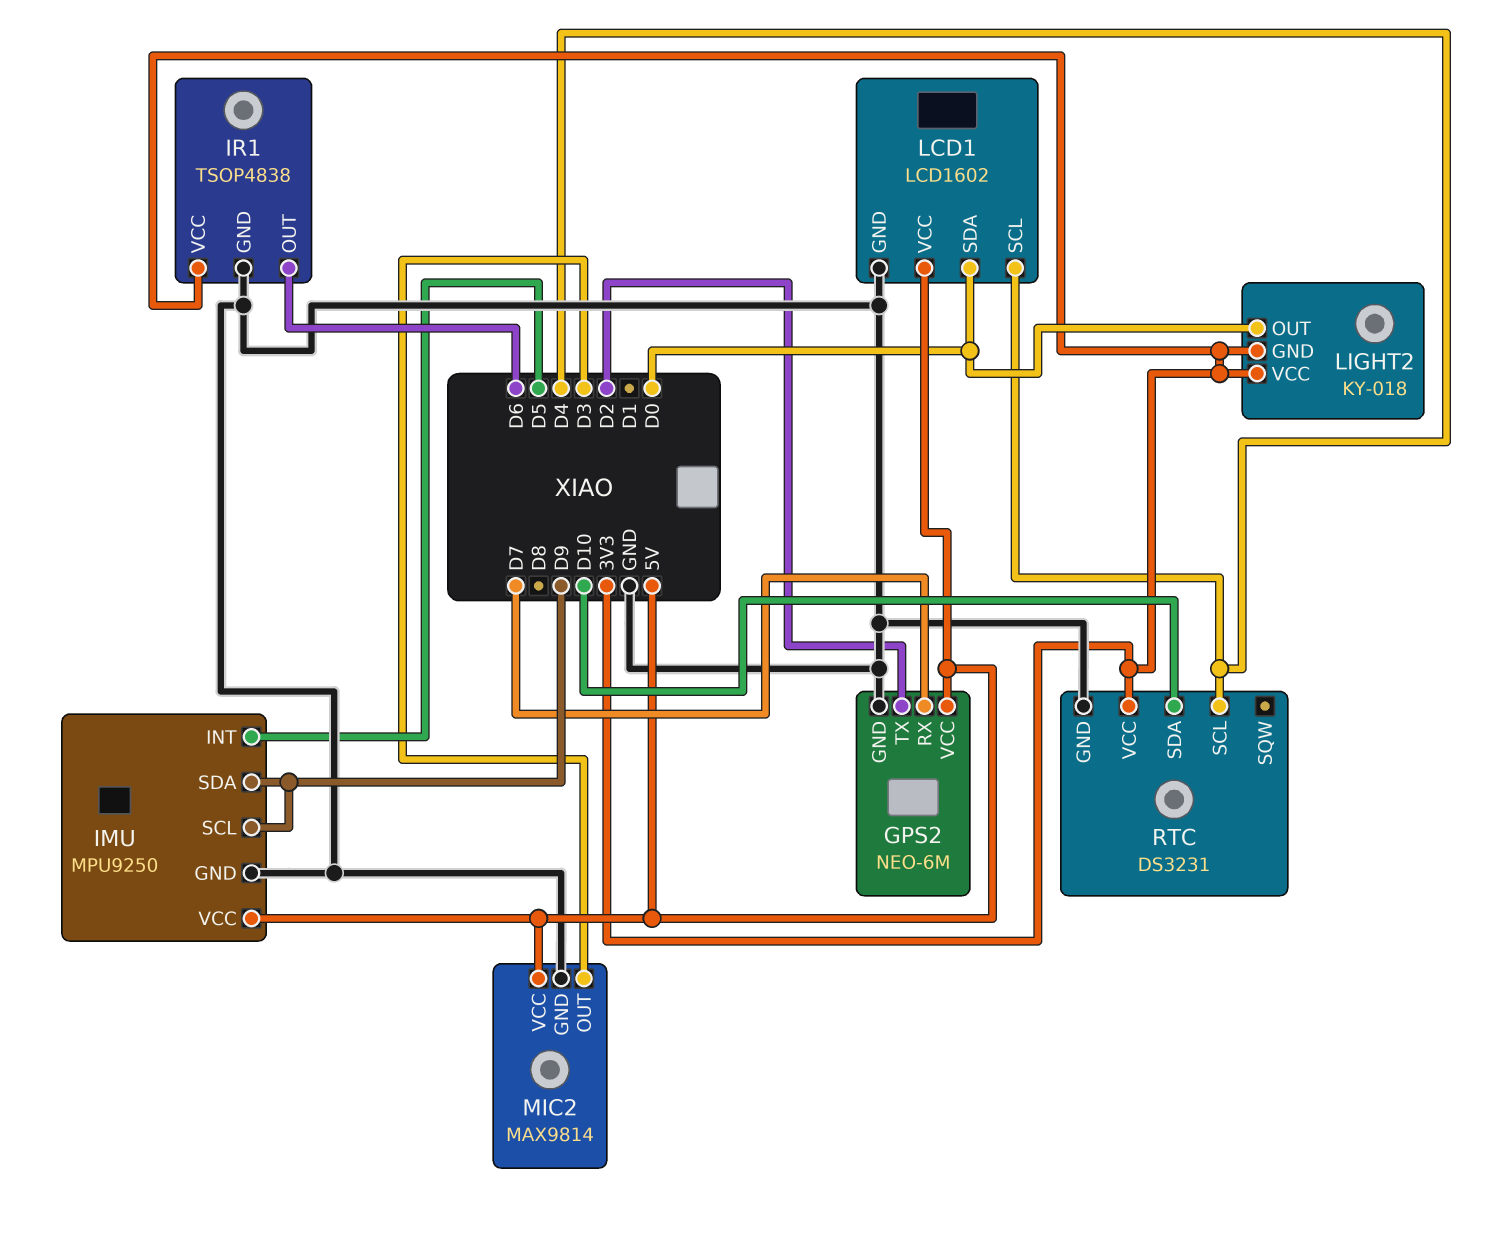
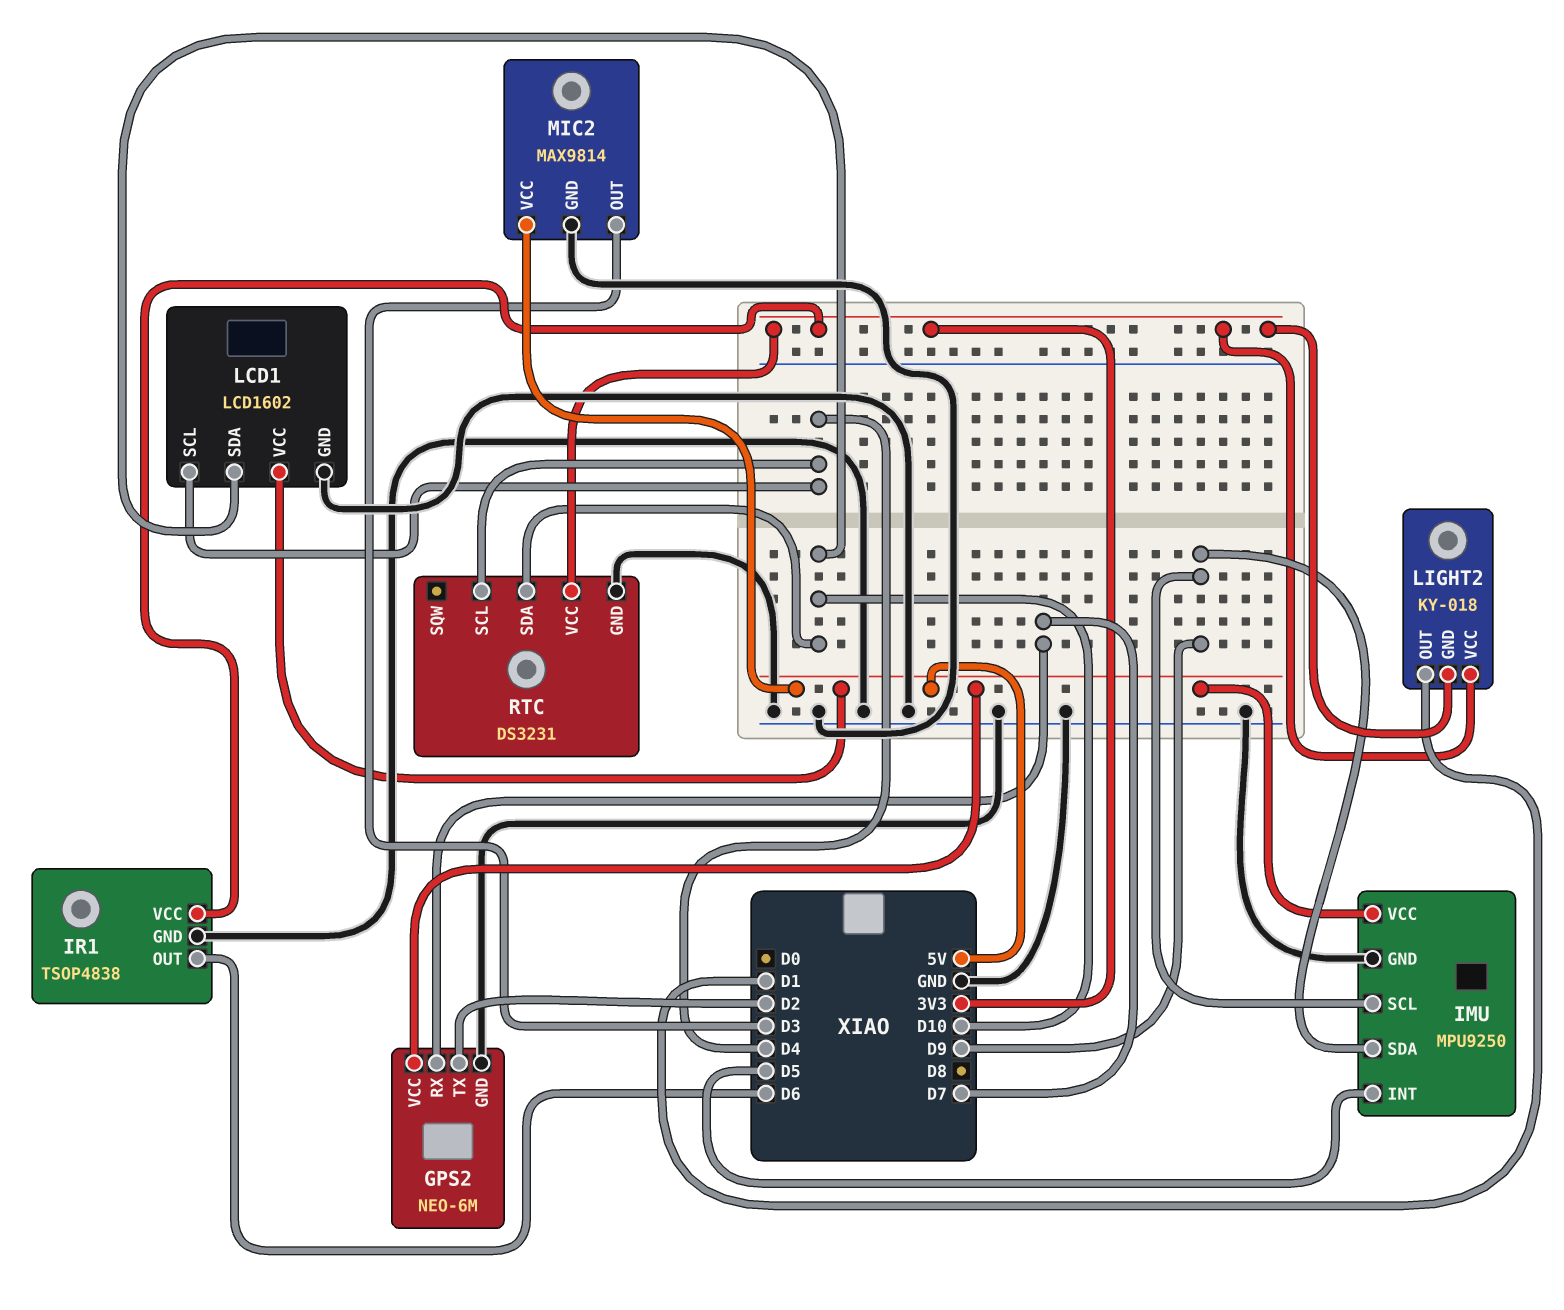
LCD1 pin SDA: D0 -> D10
LIGHT2 pin OUT: D0 -> D1

